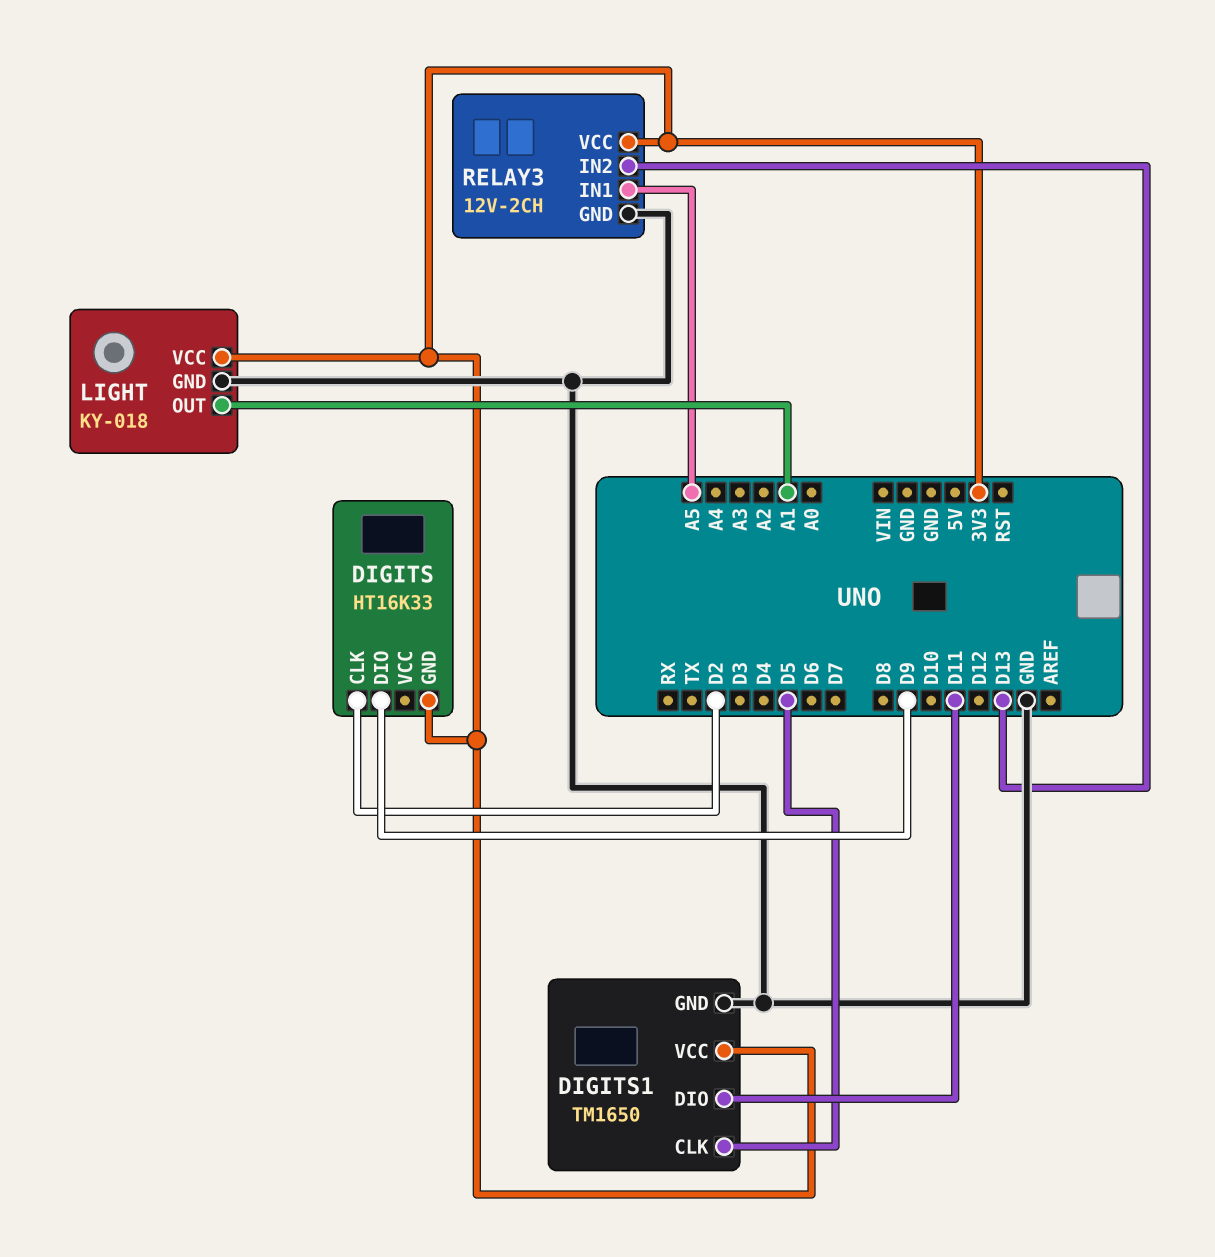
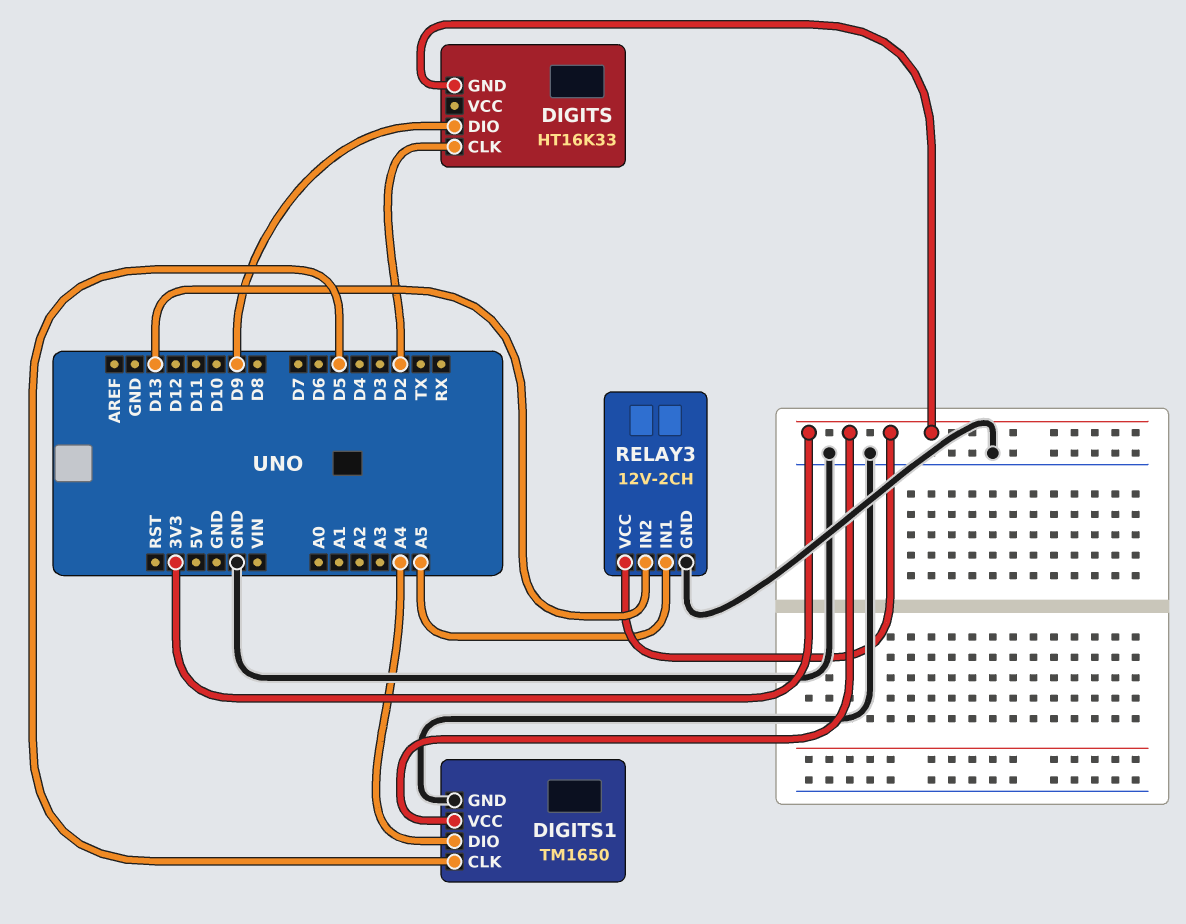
DIGITS1 pin DIO: D11 -> A4
LIGHT: KY-018 -> none
LIGHT pin GND: GND -> none
LIGHT pin OUT: A1 -> none
LIGHT pin VCC: 3V3 -> none

